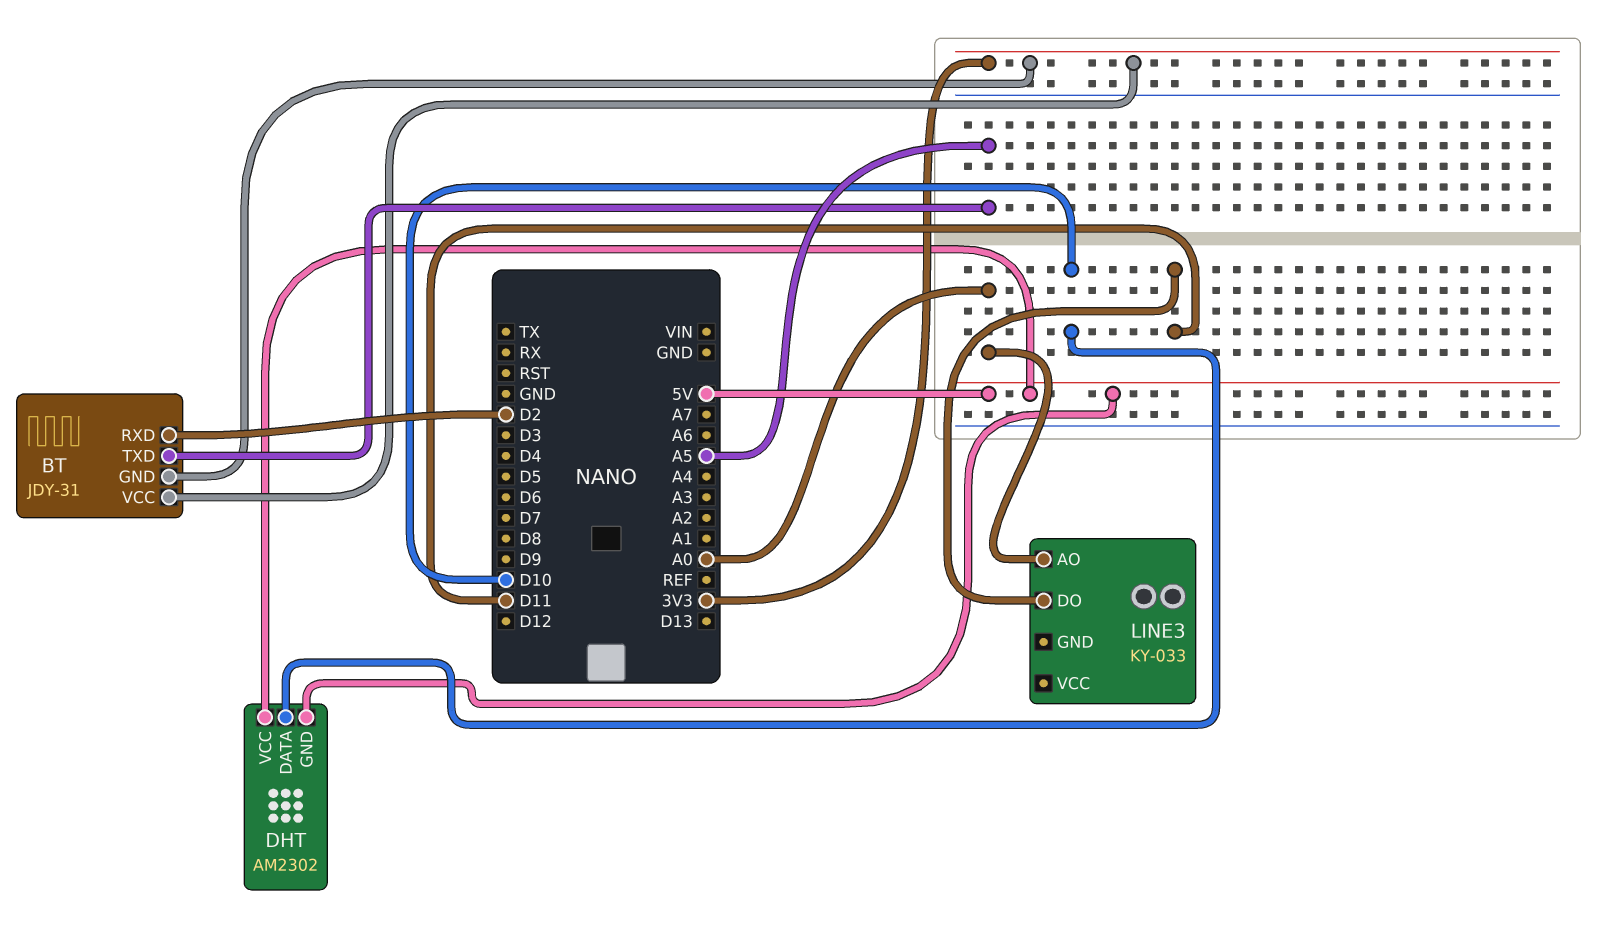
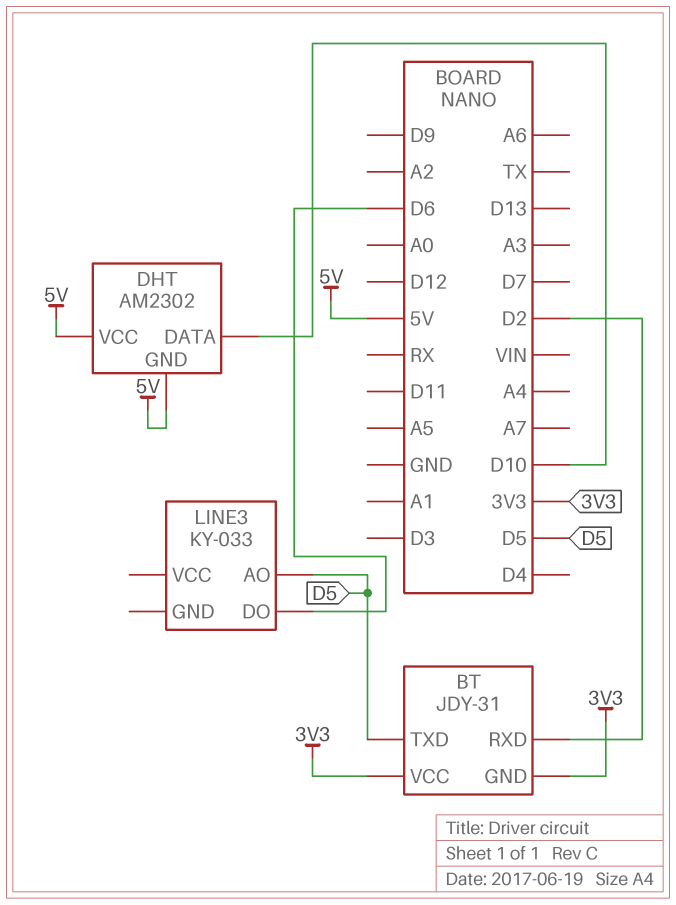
BT pin TXD: A5 -> D5
LINE3 pin AO: A0 -> D5
LINE3 pin DO: D11 -> D6

